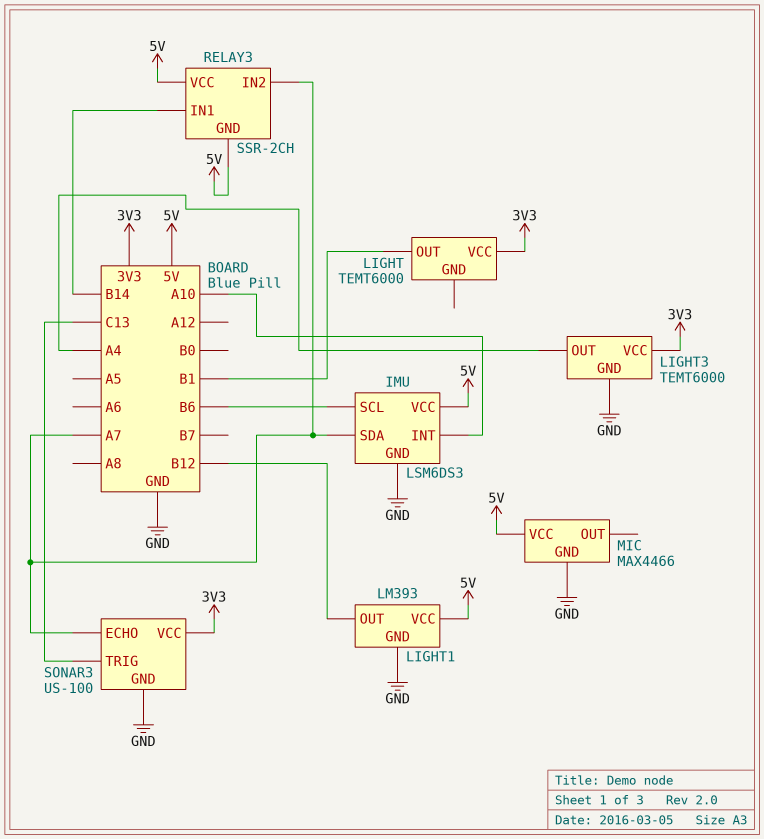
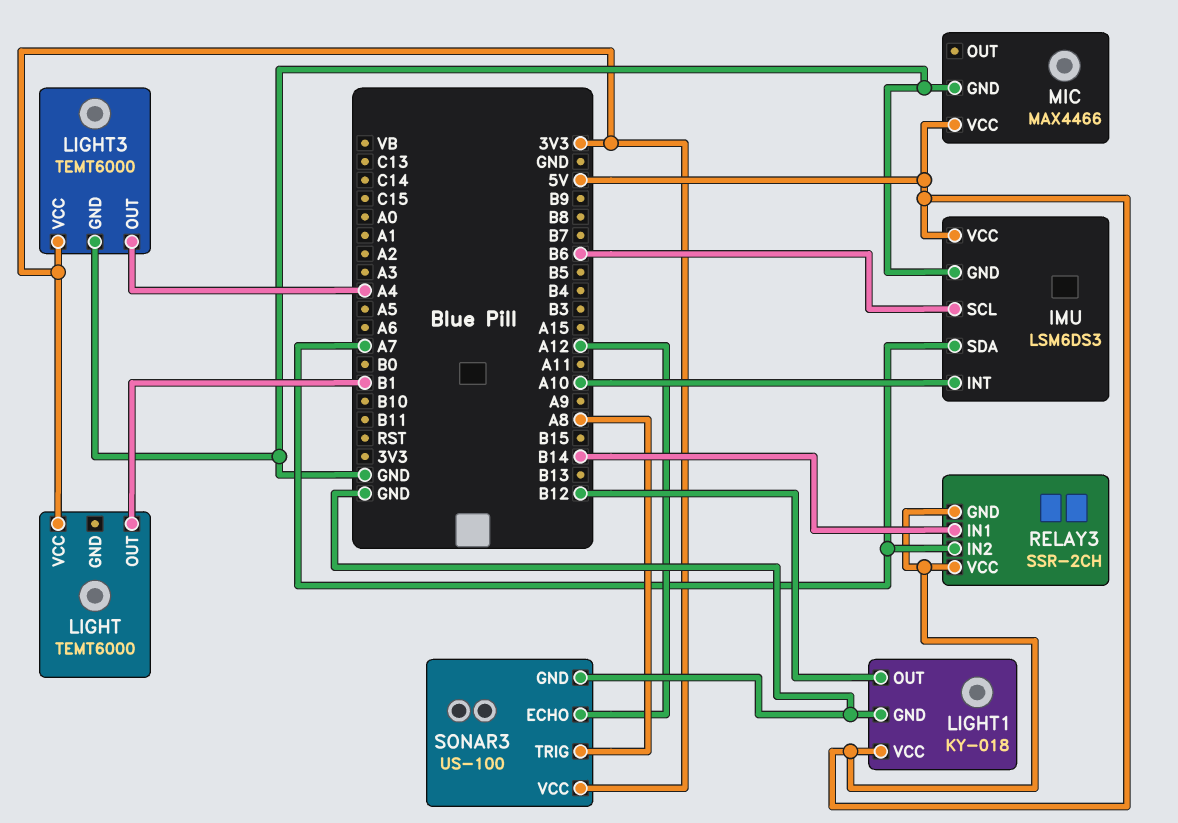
LIGHT1: LM393 -> KY-018
SONAR3 pin ECHO: A7 -> A12
SONAR3 pin TRIG: C13 -> A8

